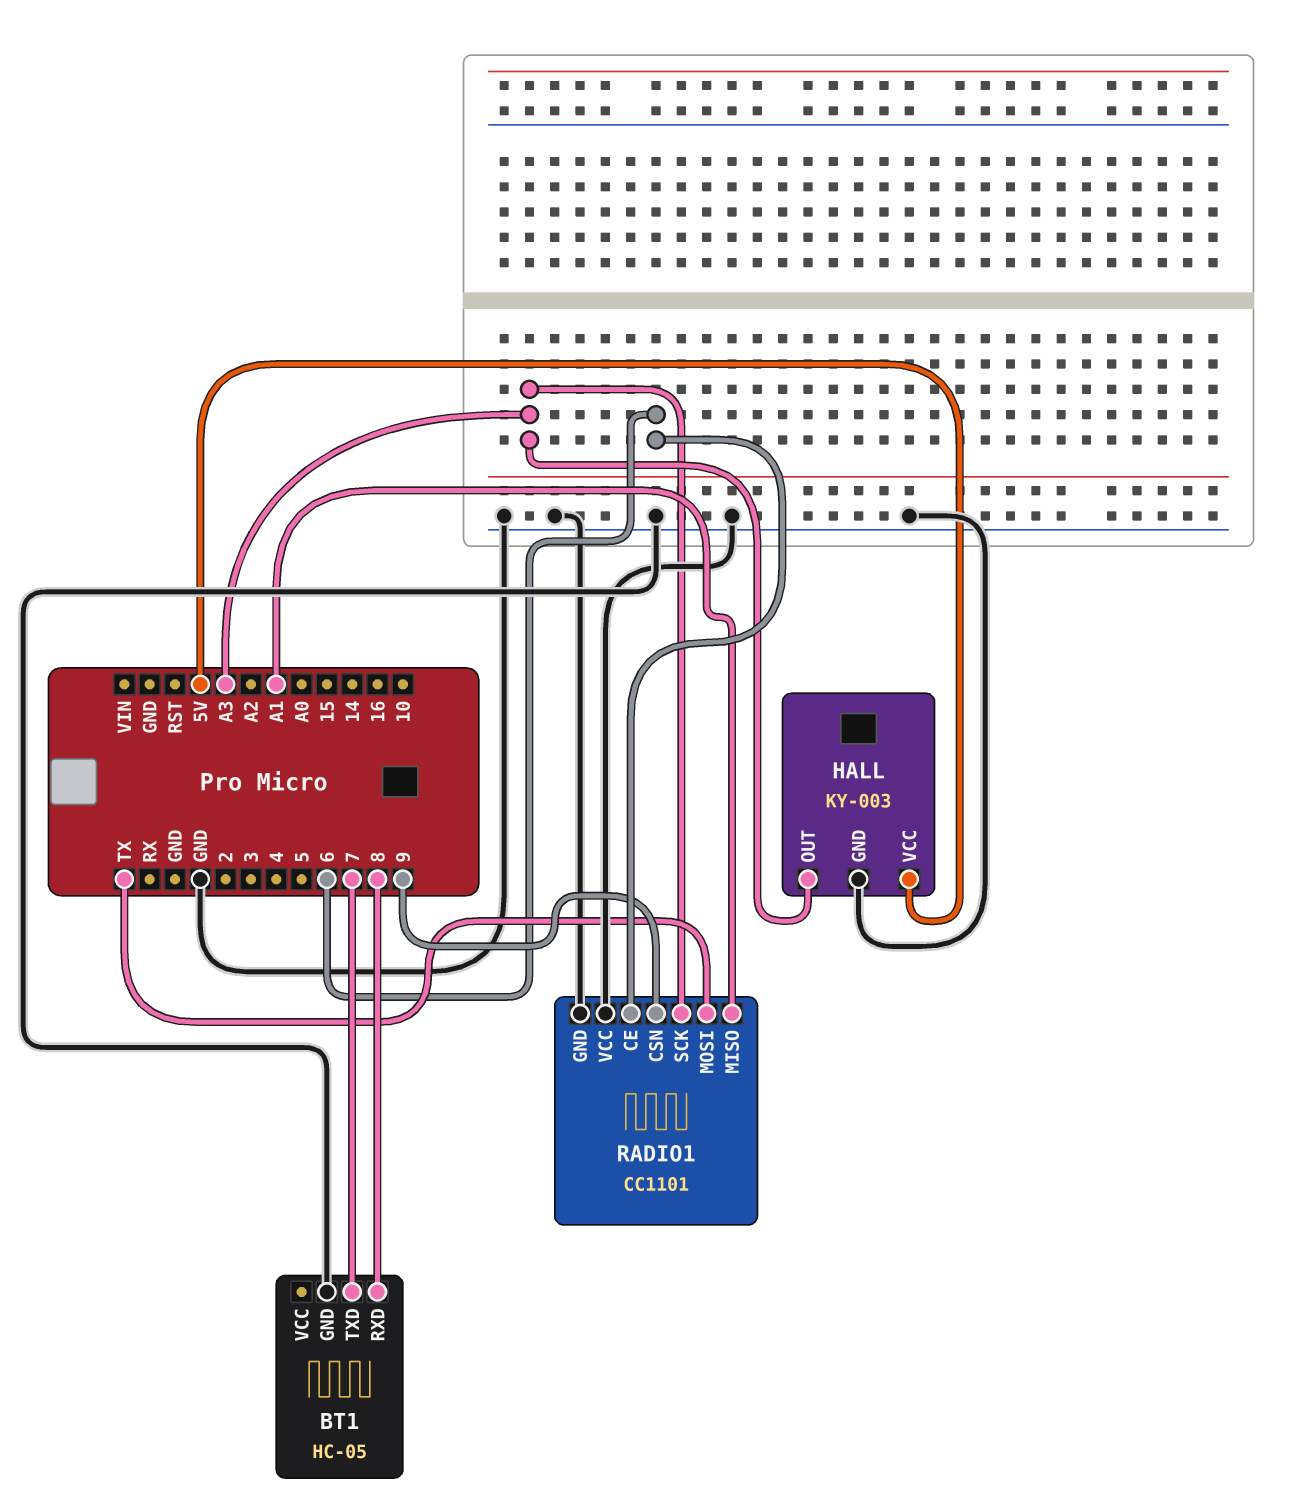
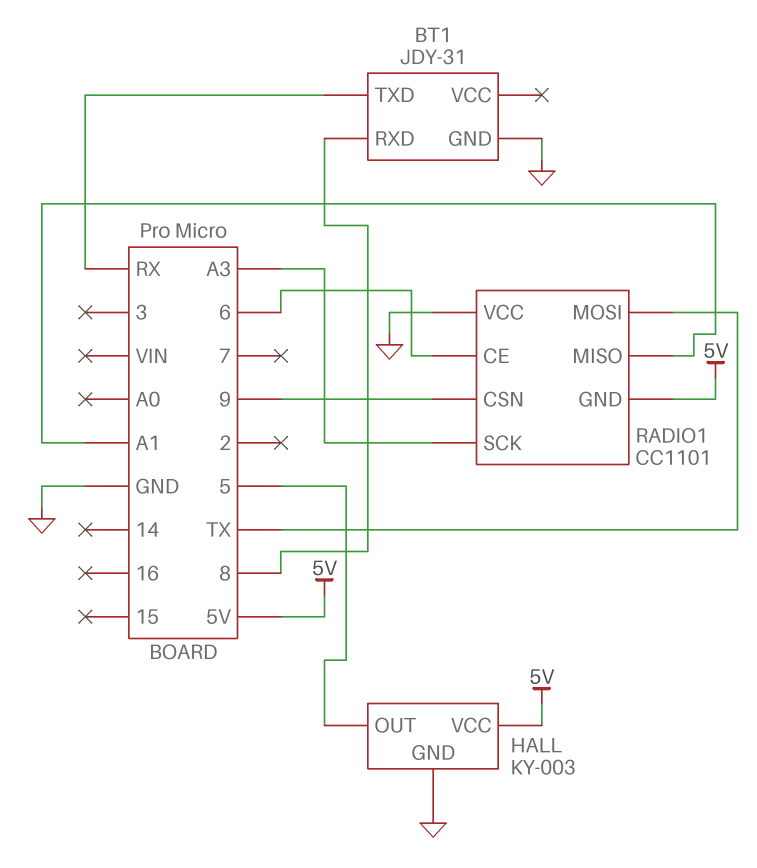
BT1: HC-05 -> JDY-31
BT1 pin TXD: 7 -> RX
HALL pin OUT: A3 -> 5
RADIO1 pin GND: GND -> 5V

